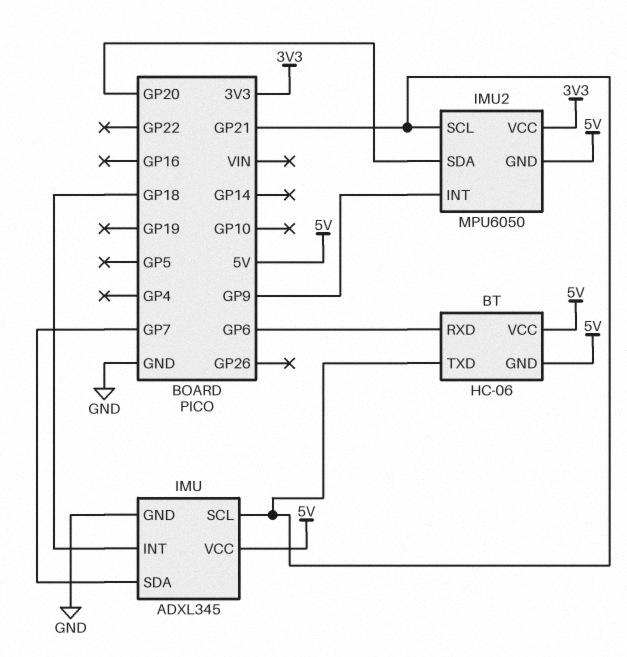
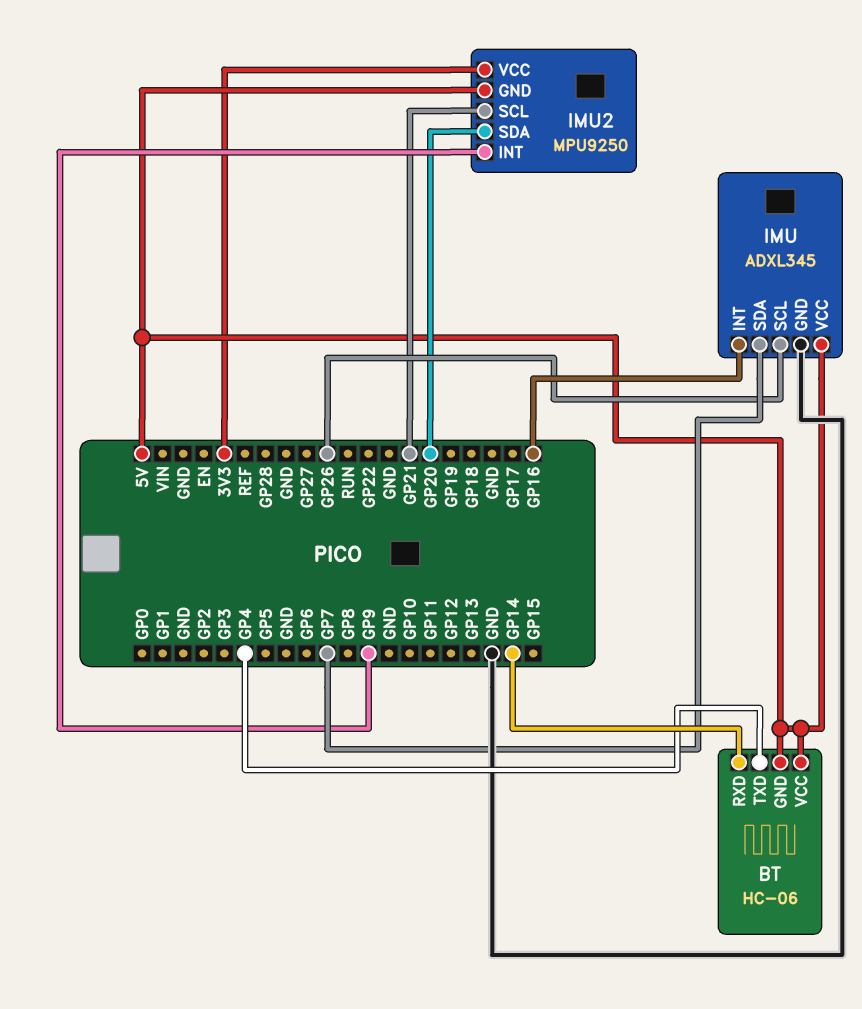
BT pin RXD: GP6 -> GP14
BT pin TXD: GP21 -> GP4
IMU pin INT: GP18 -> GP16
IMU pin SCL: GP21 -> GP26
IMU2: MPU6050 -> MPU9250

